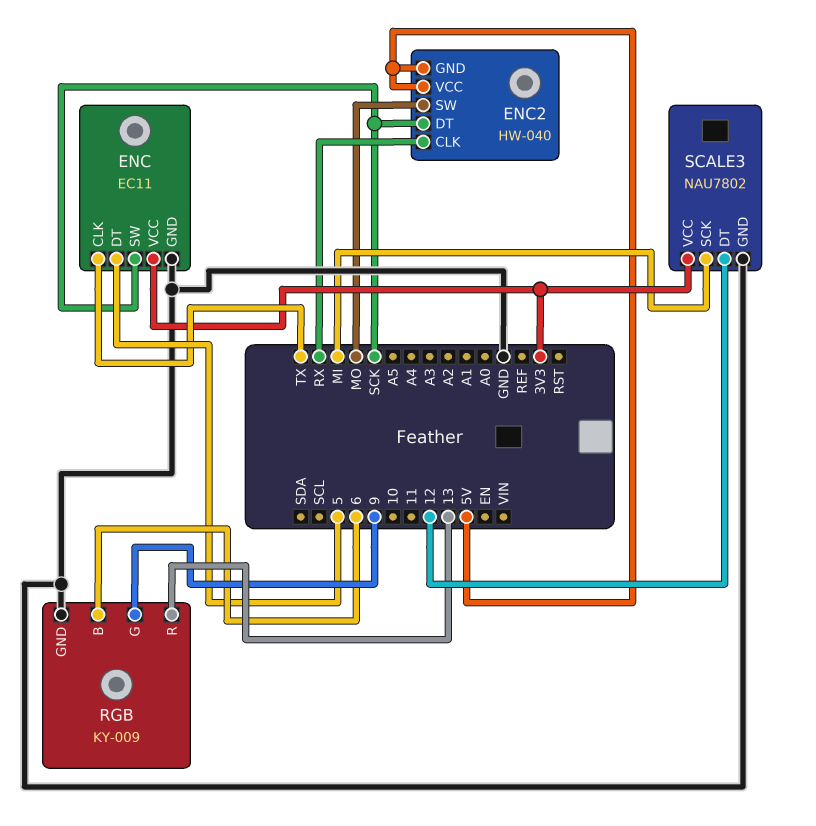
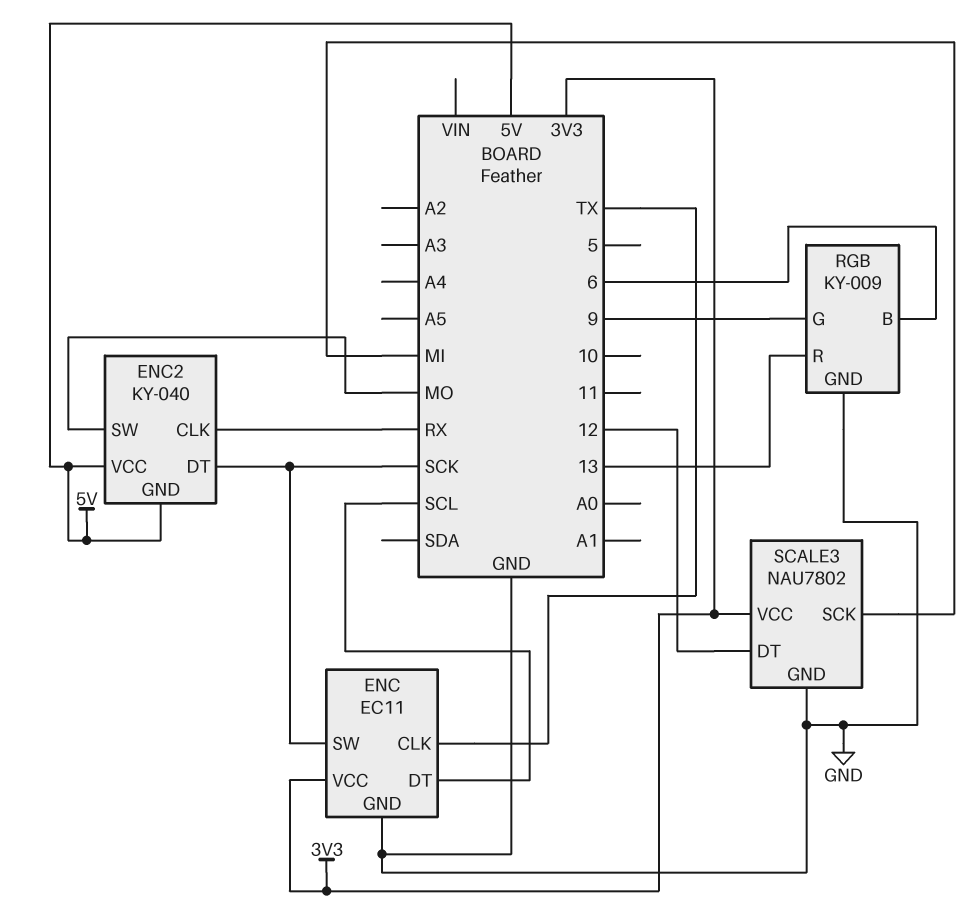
ENC pin DT: 5 -> SCL
ENC2: HW-040 -> KY-040

